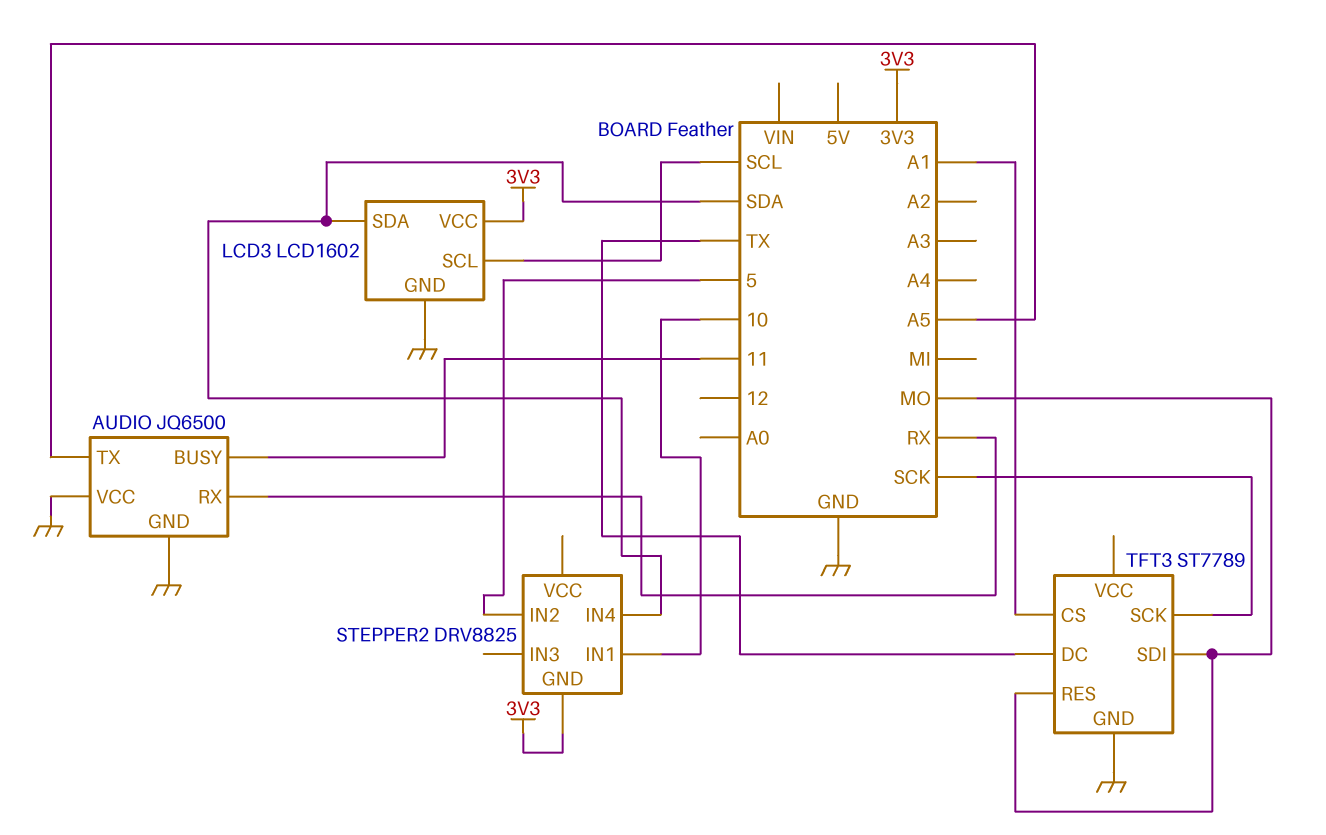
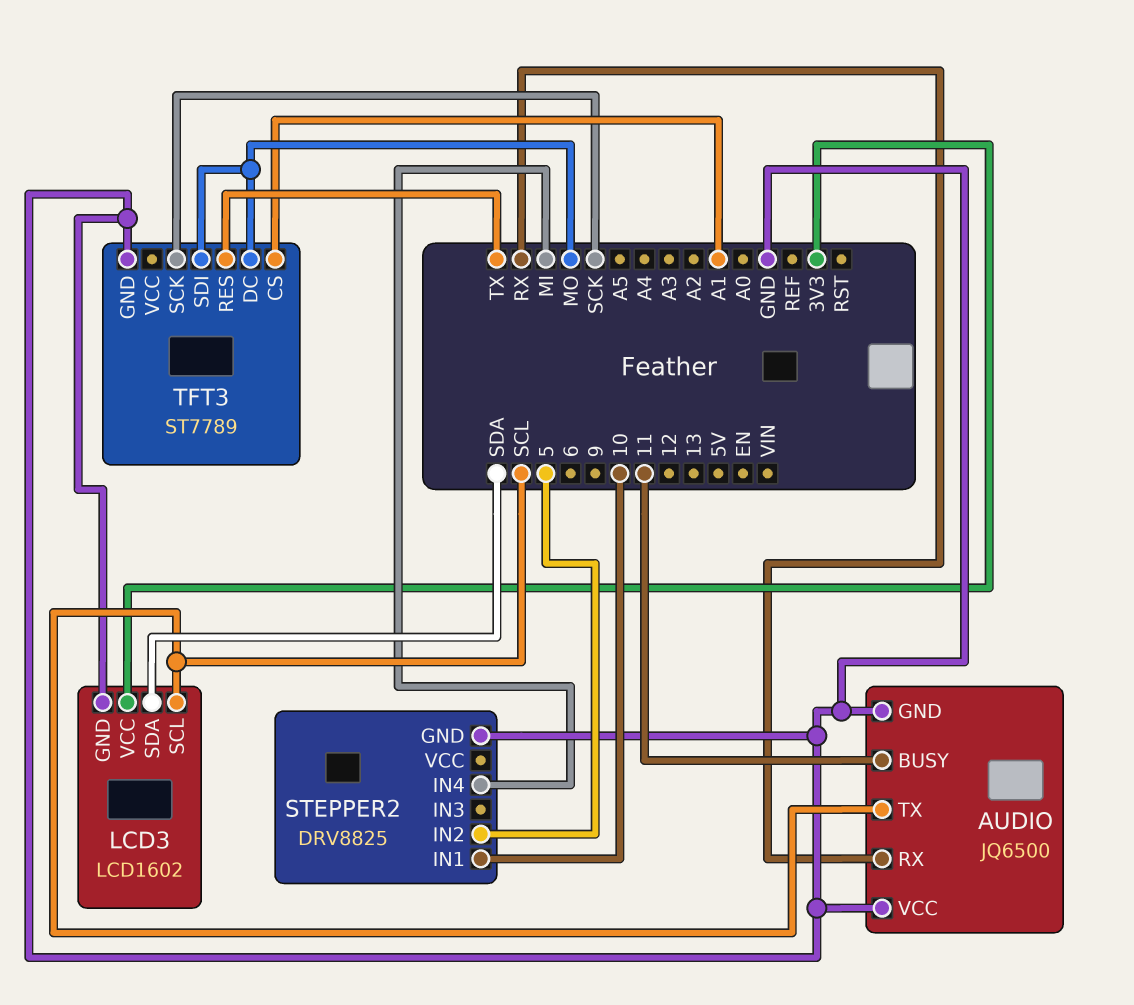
AUDIO pin TX: A5 -> SCL
STEPPER2 pin GND: 3V3 -> GND
STEPPER2 pin IN4: SDA -> MI
TFT3 pin DC: TX -> MO
TFT3 pin RES: MO -> TX

